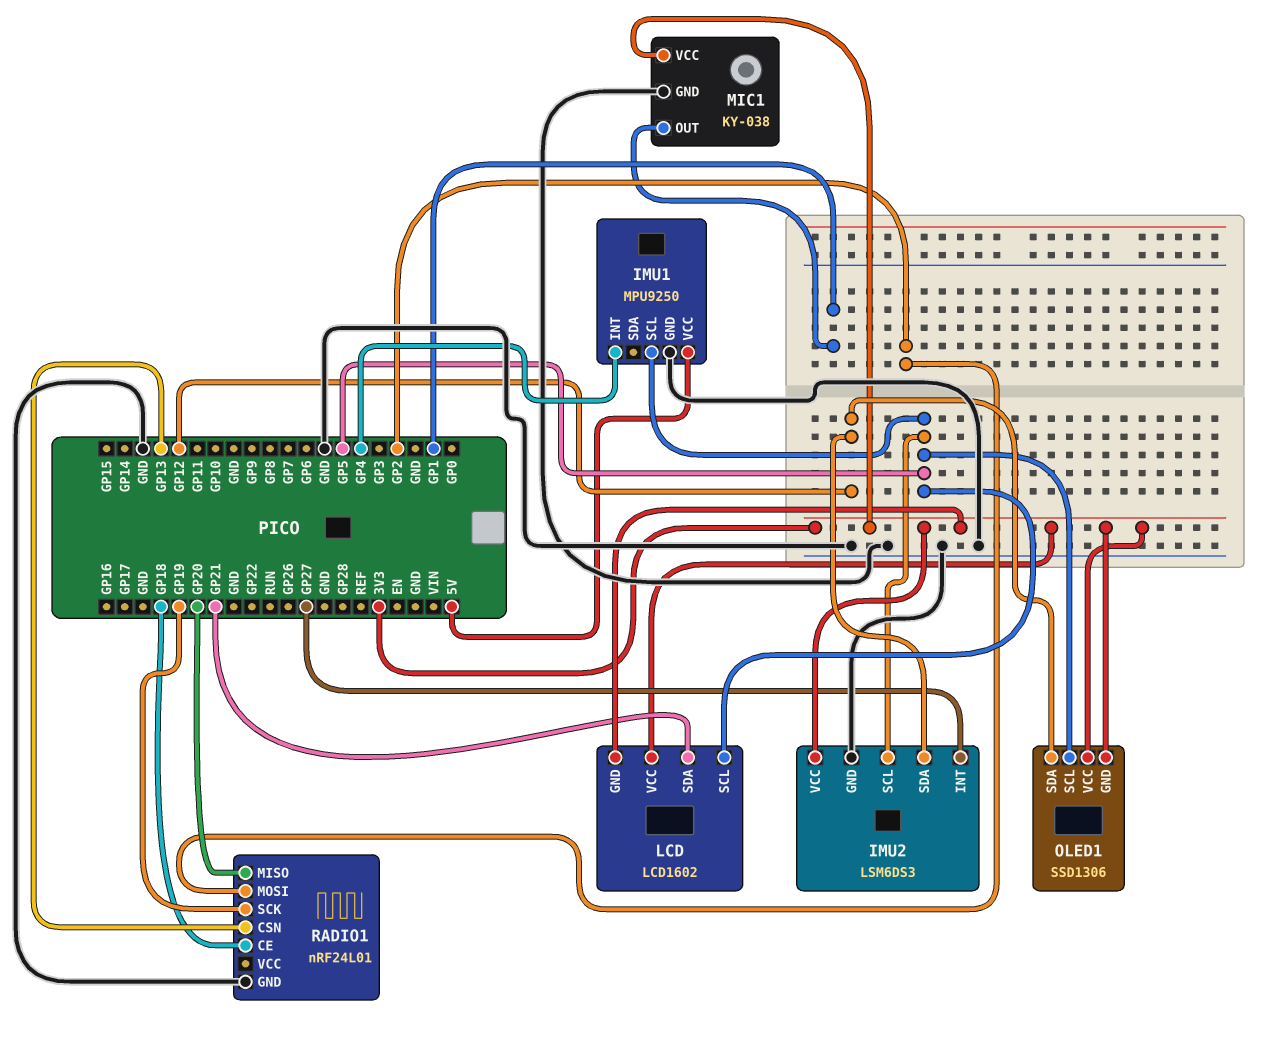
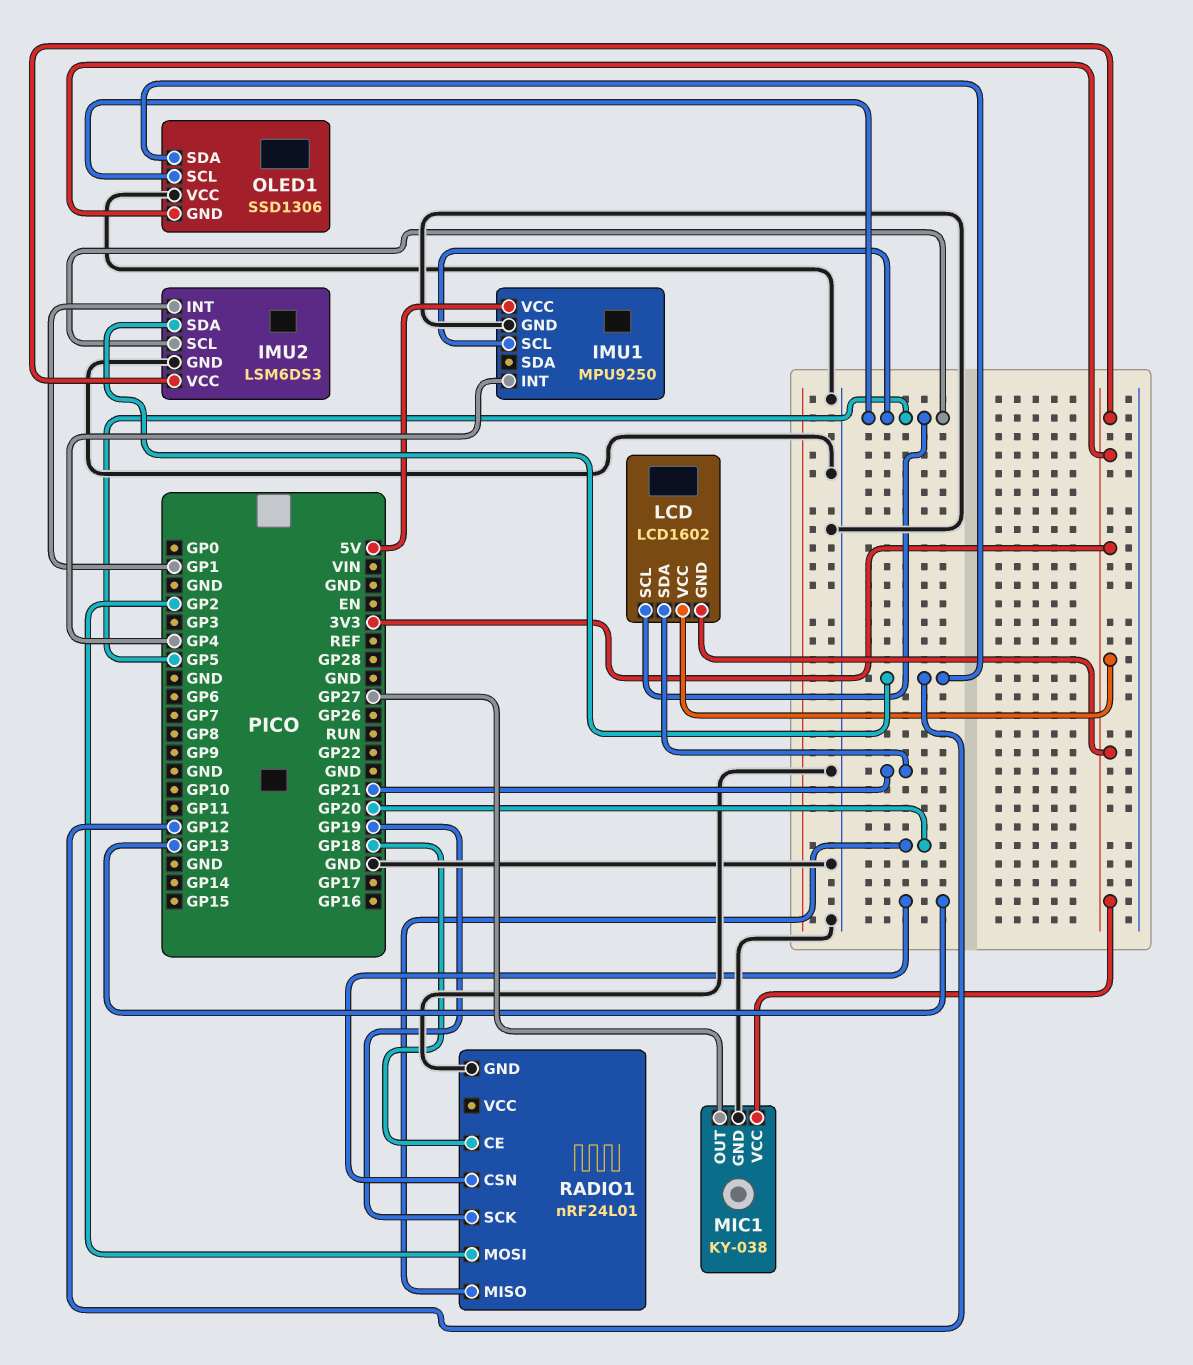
IMU2 pin INT: GP27 -> GP1
MIC1 pin OUT: GP1 -> GP27
OLED1 pin VCC: 3V3 -> GND

